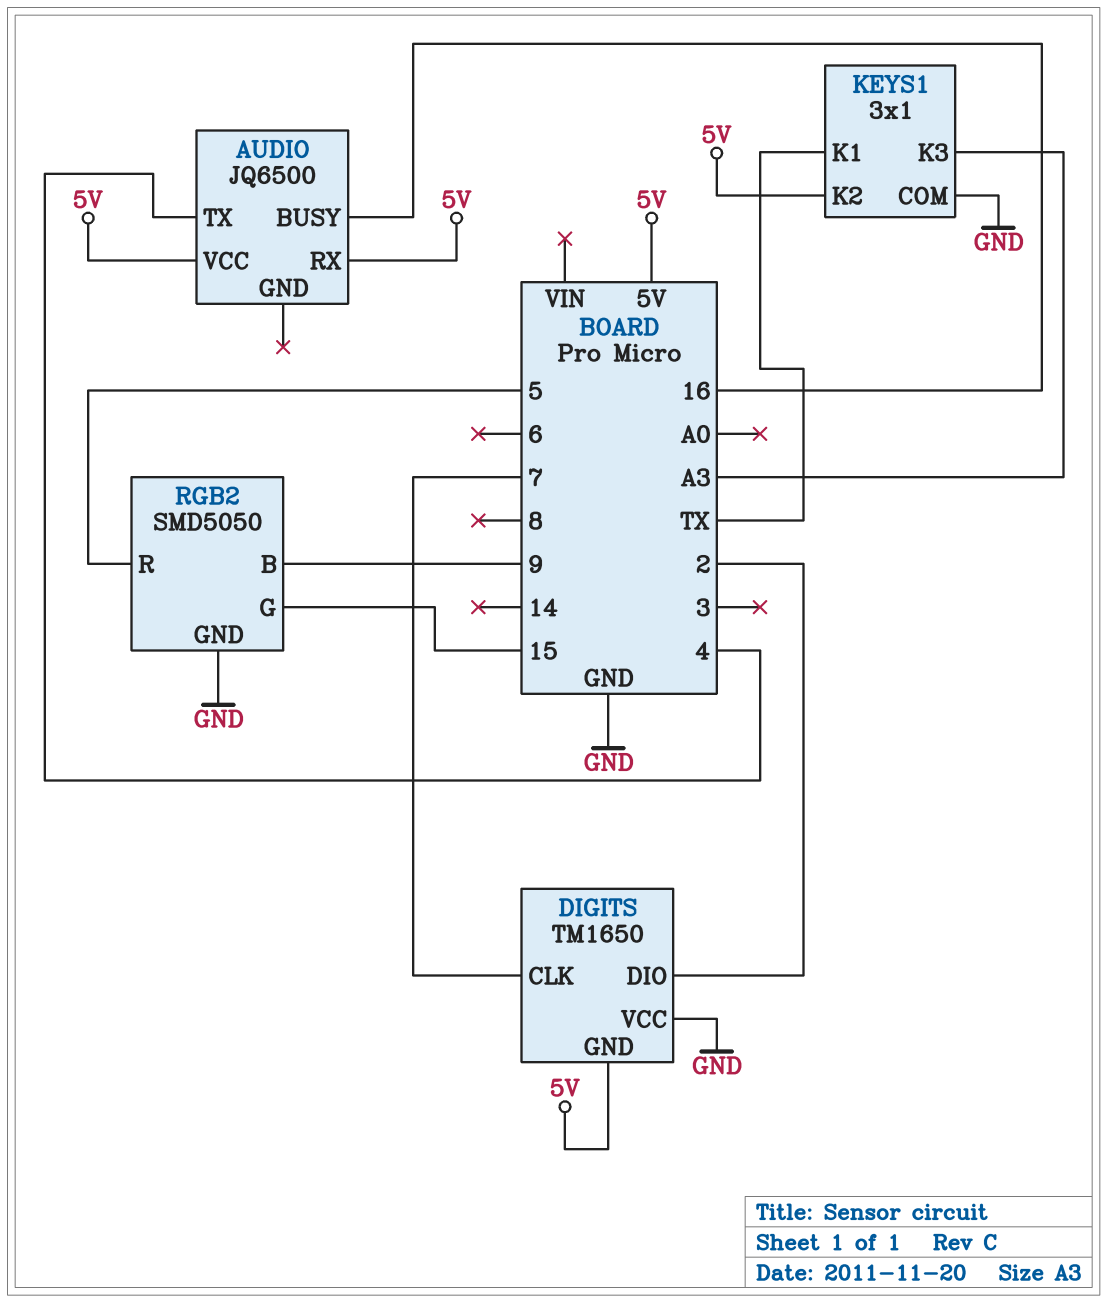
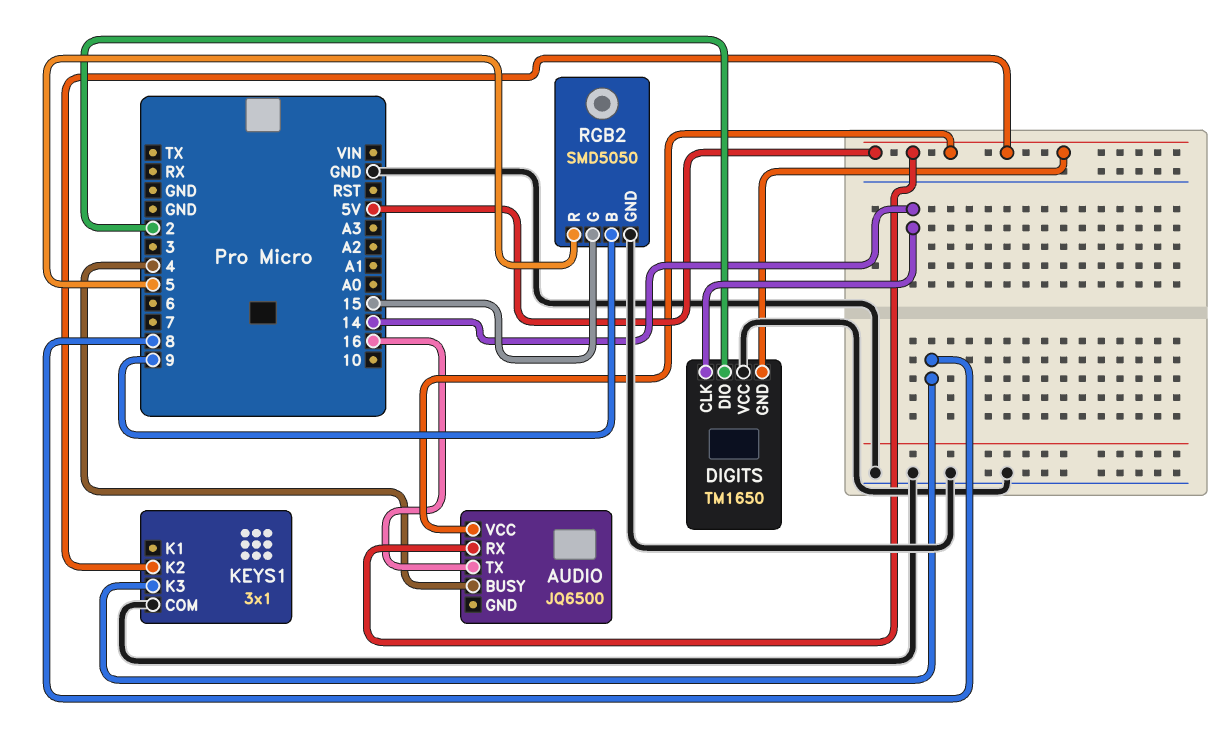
AUDIO pin BUSY: 16 -> 4
AUDIO pin TX: 4 -> 16
DIGITS pin CLK: 7 -> 14
KEYS1 pin K1: TX -> none
KEYS1 pin K3: A3 -> 8

